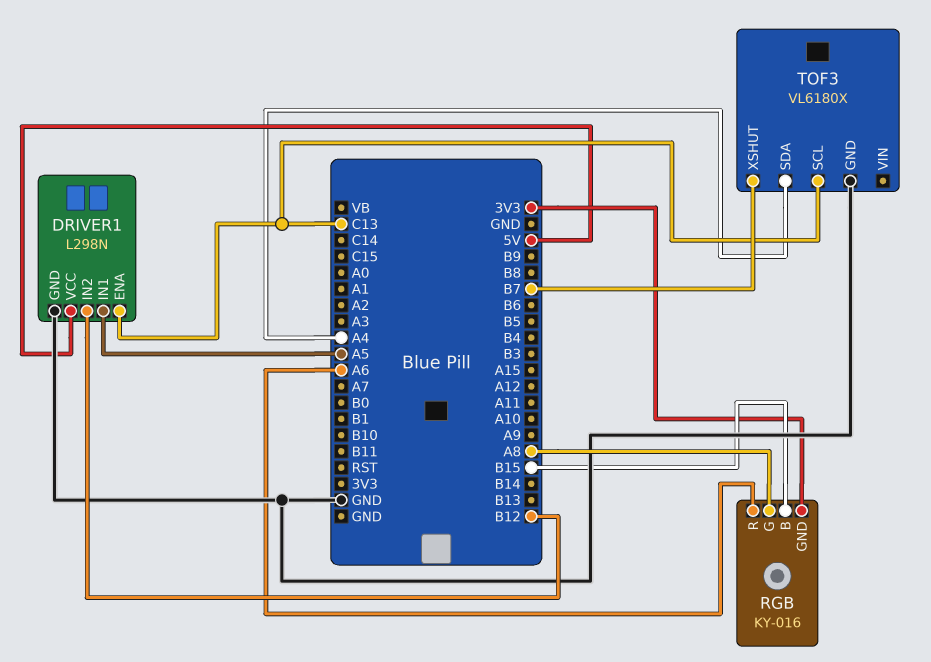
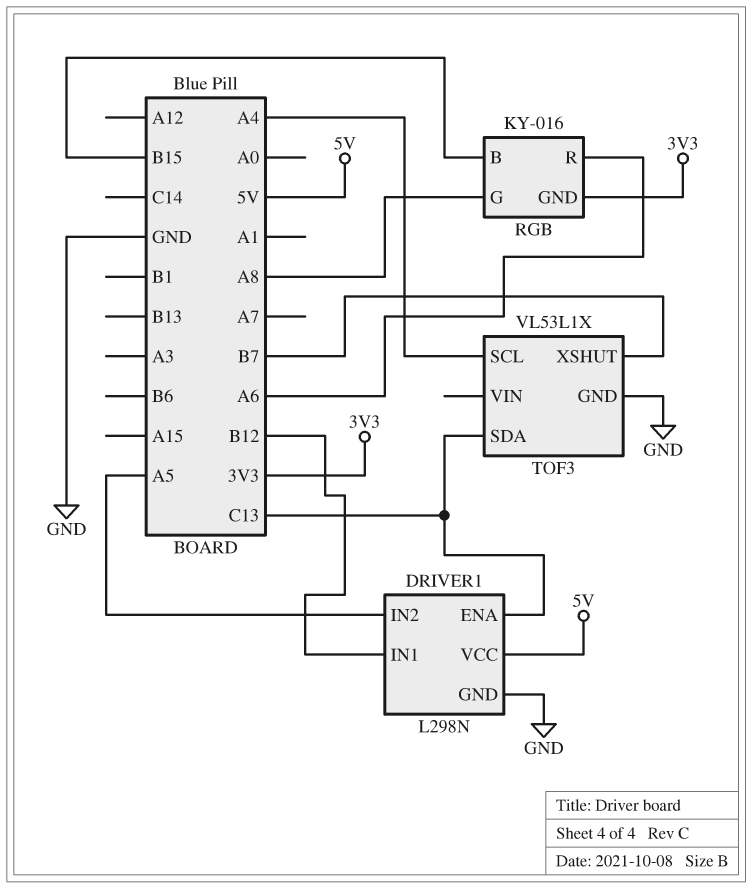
DRIVER1 pin IN1: A5 -> B12
DRIVER1 pin IN2: B12 -> A5
TOF3: VL6180X -> VL53L1X
TOF3 pin SCL: C13 -> A4
TOF3 pin SDA: A4 -> C13

